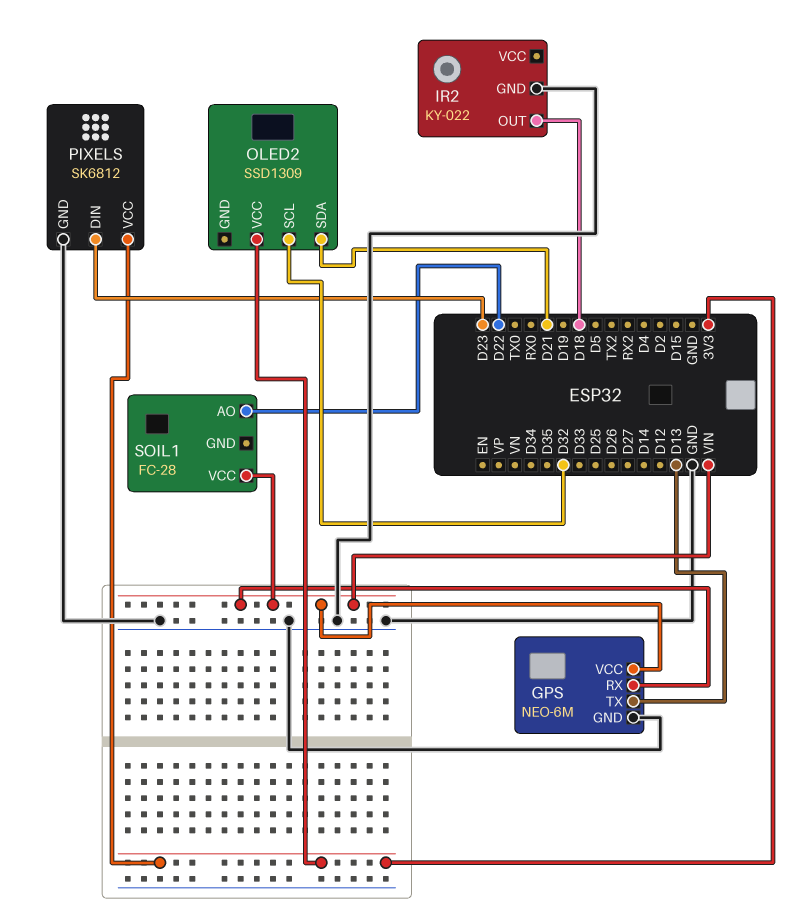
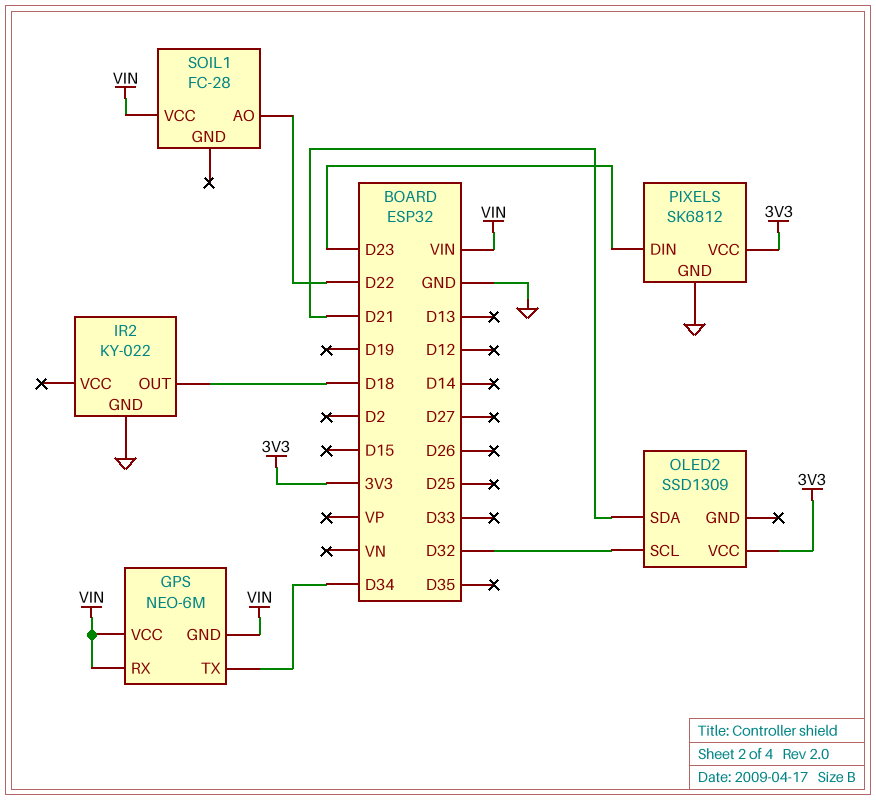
GPS pin GND: GND -> VIN
GPS pin TX: D13 -> D34

